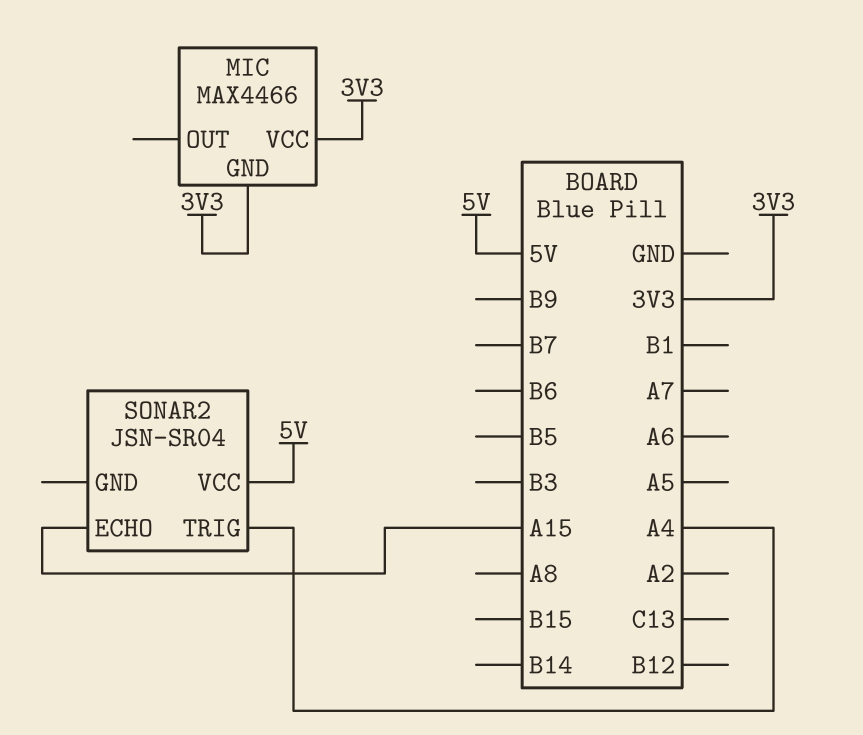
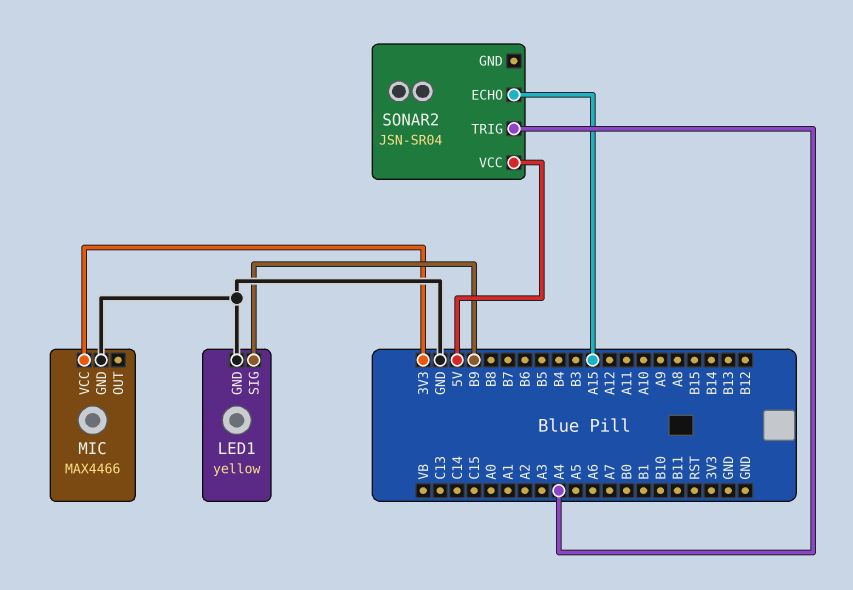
LED1: none -> yellow
LED1 pin GND: none -> GND
LED1 pin SIG: none -> B9
MIC pin GND: 3V3 -> GND

